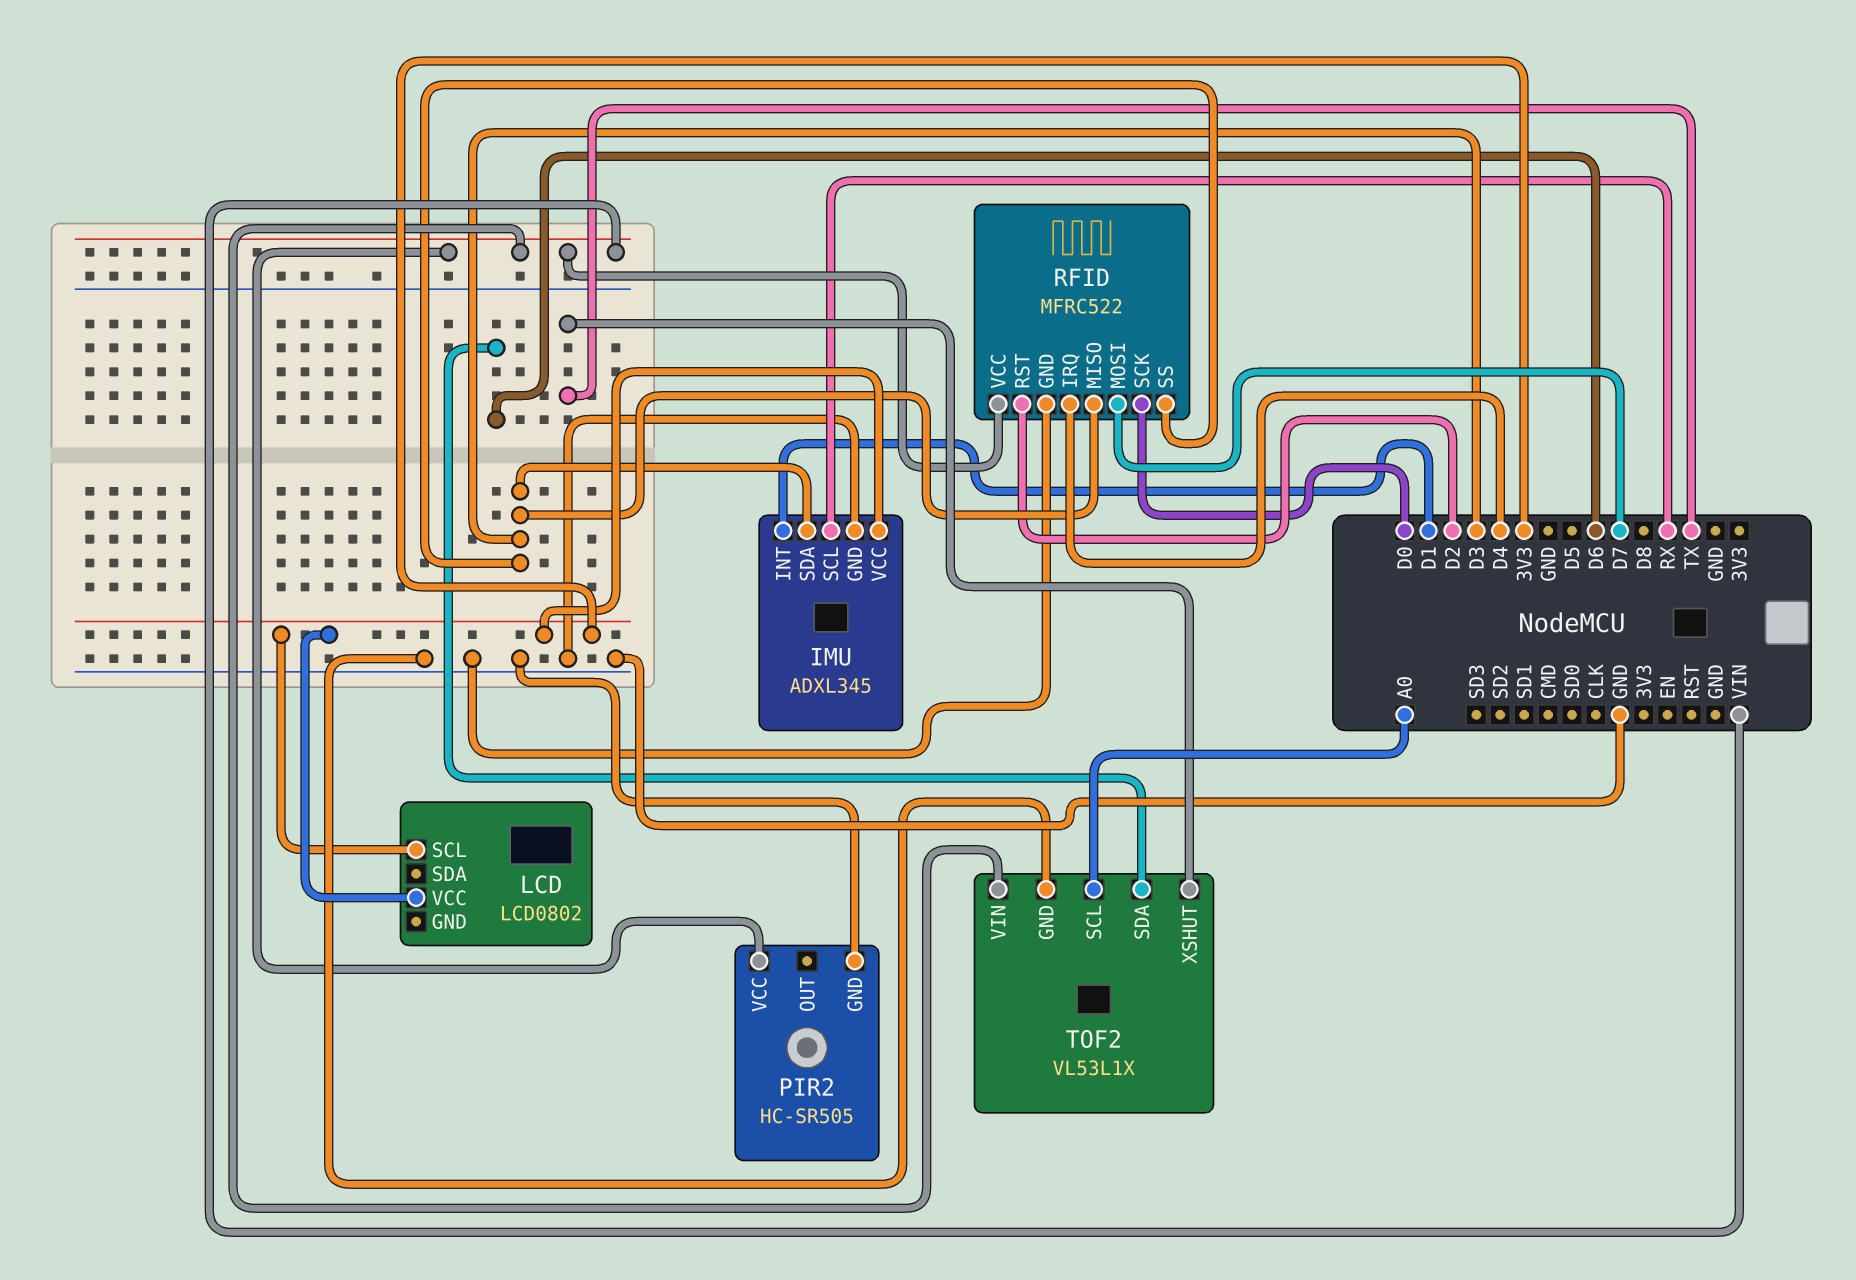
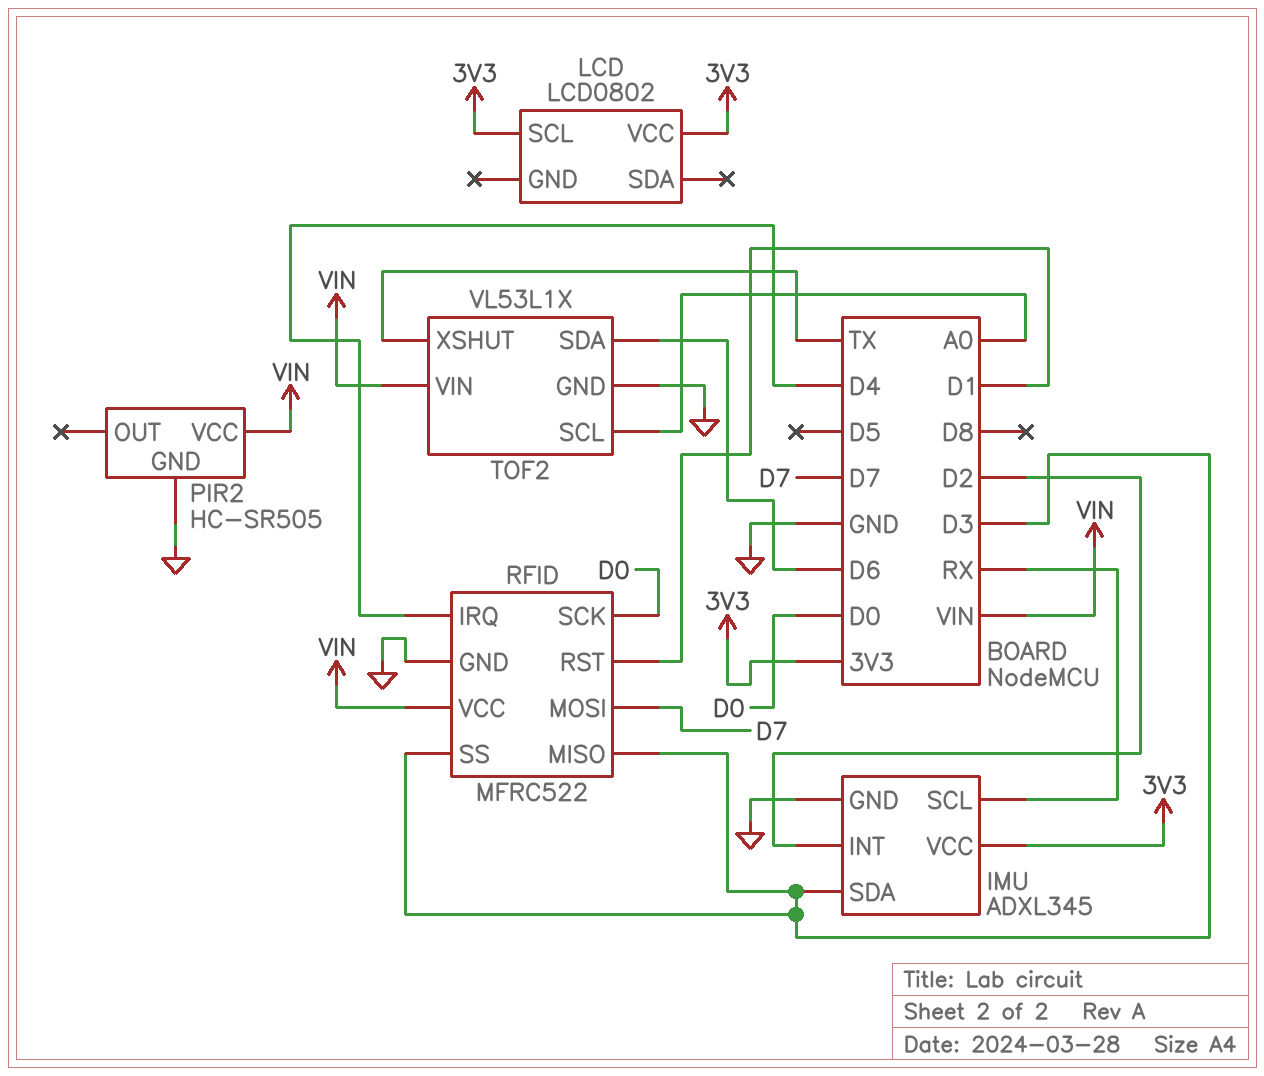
IMU pin INT: D1 -> D2
RFID pin RST: D2 -> D1

